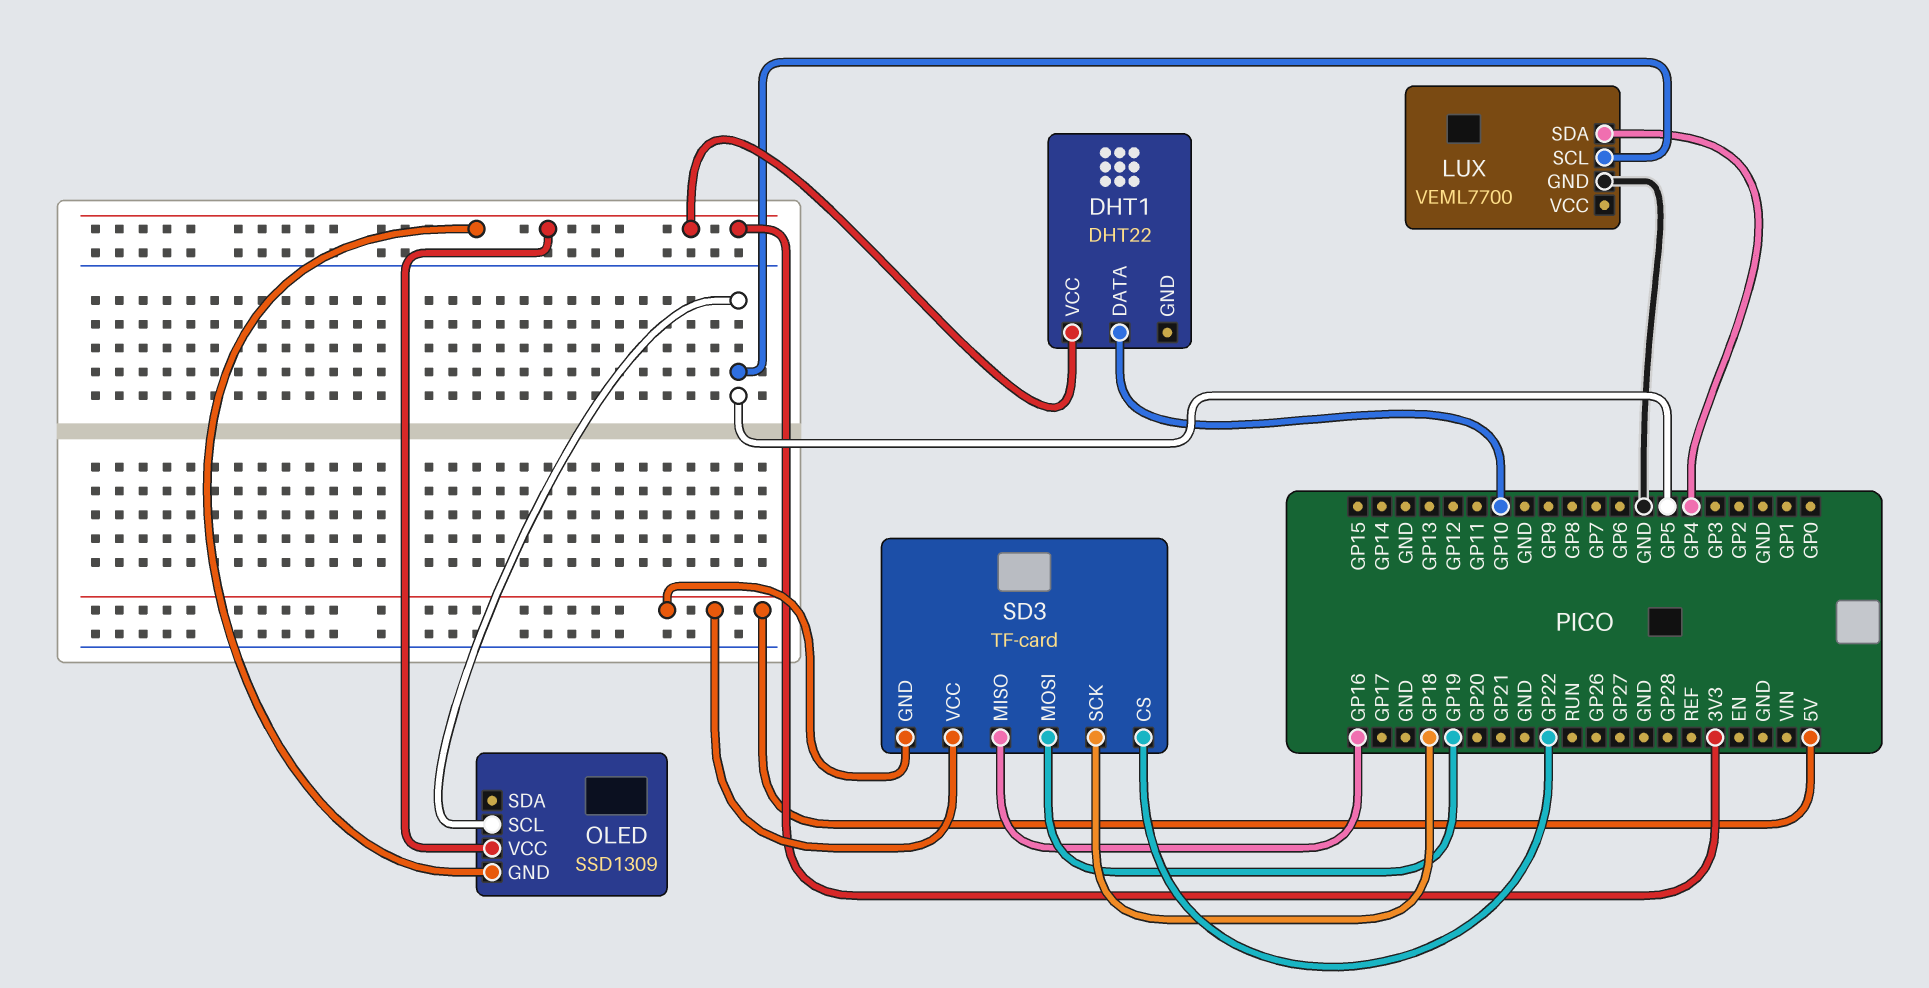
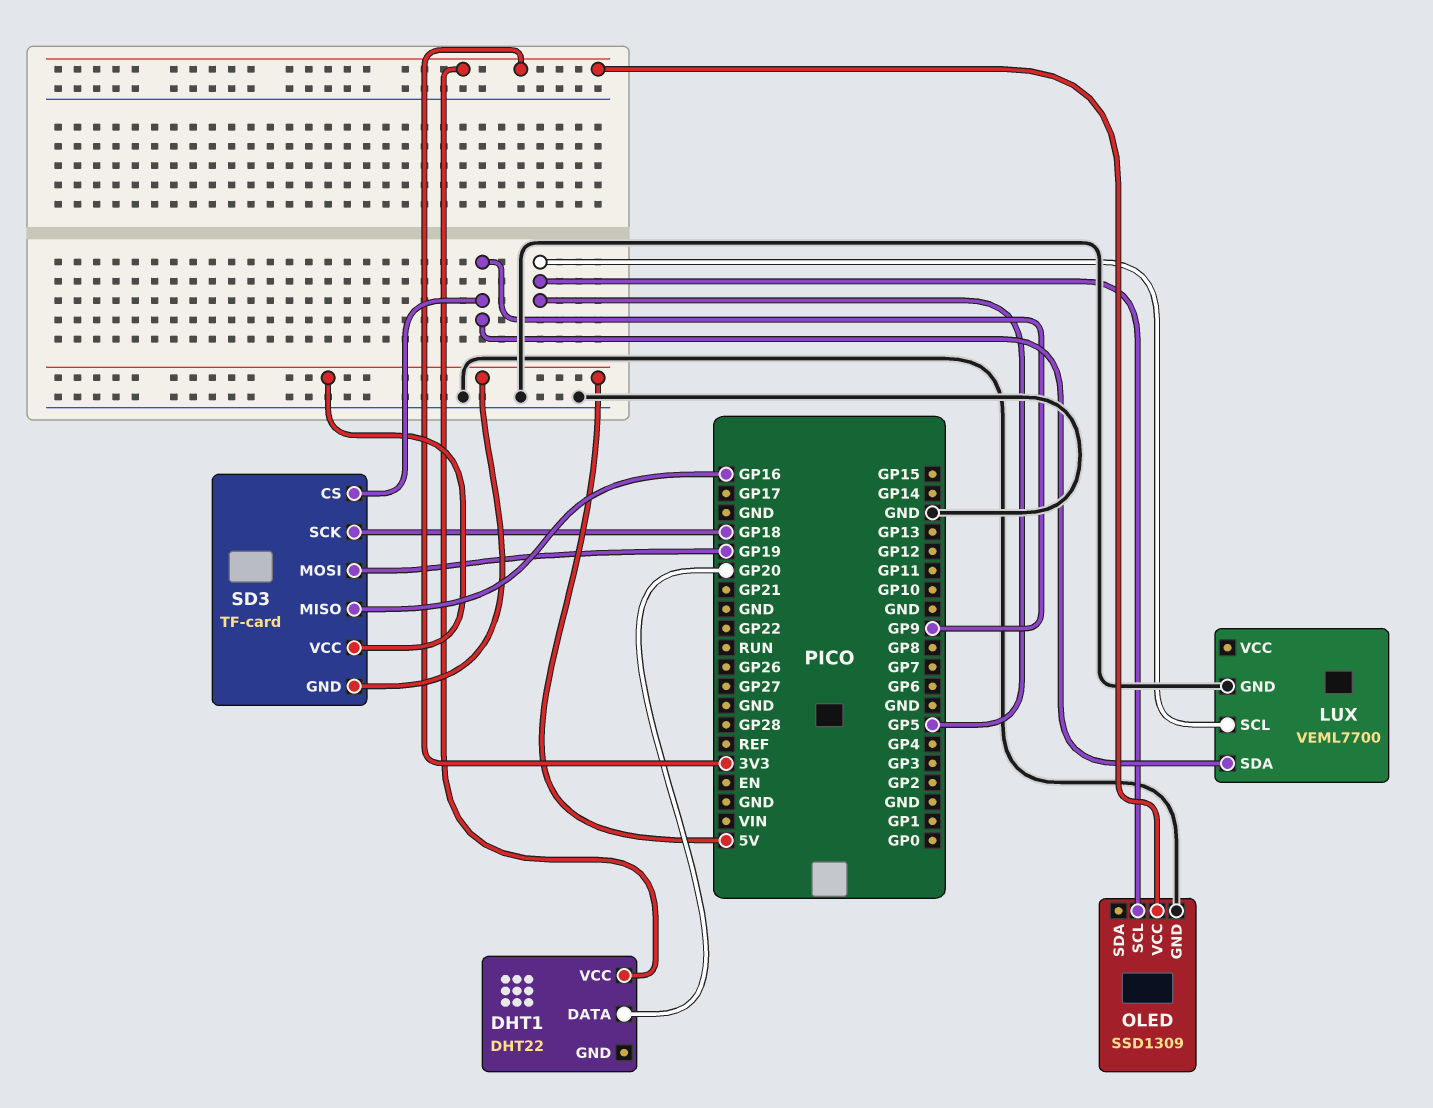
DHT1 pin DATA: GP10 -> GP20
LUX pin SDA: GP4 -> GP9
OLED pin GND: 3V3 -> GND
SD3 pin CS: GP22 -> GP9

